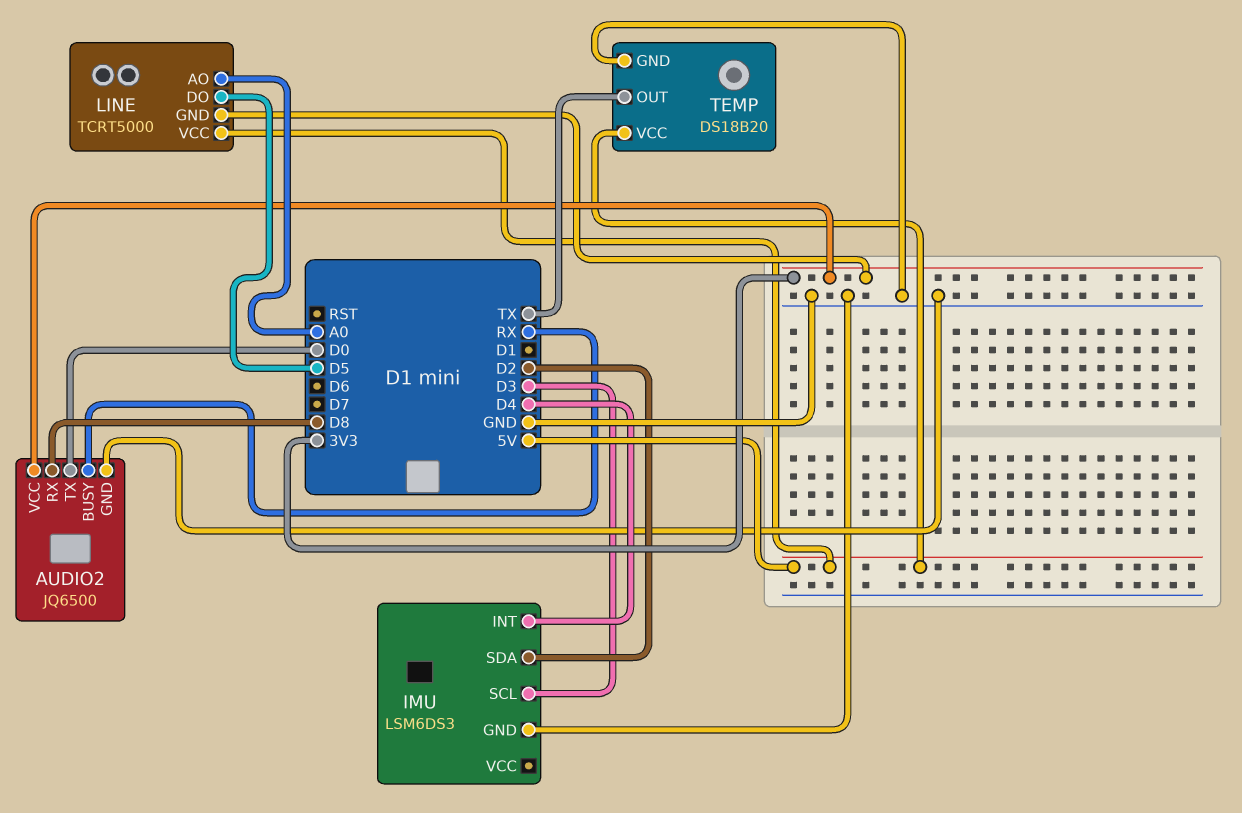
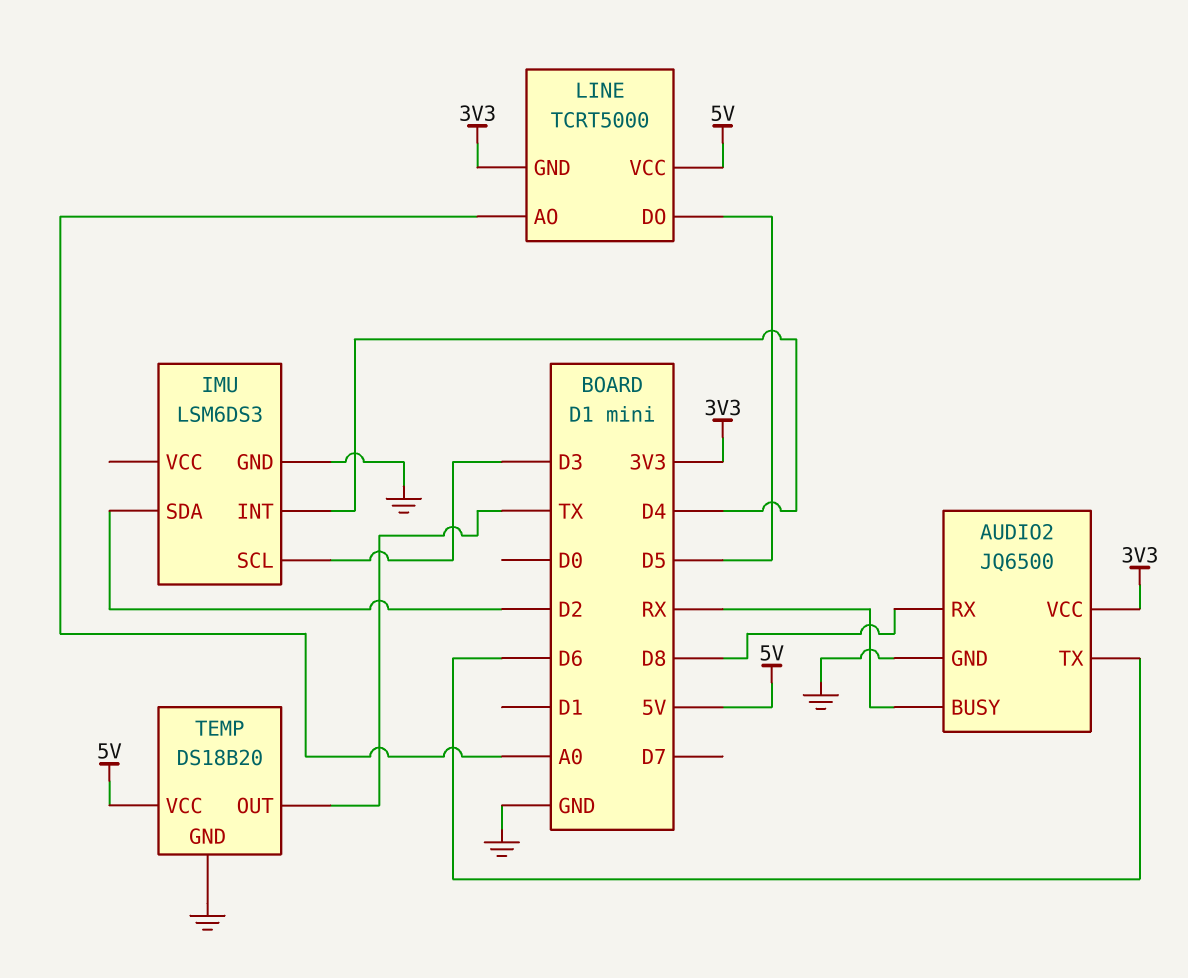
AUDIO2 pin TX: D0 -> D6

